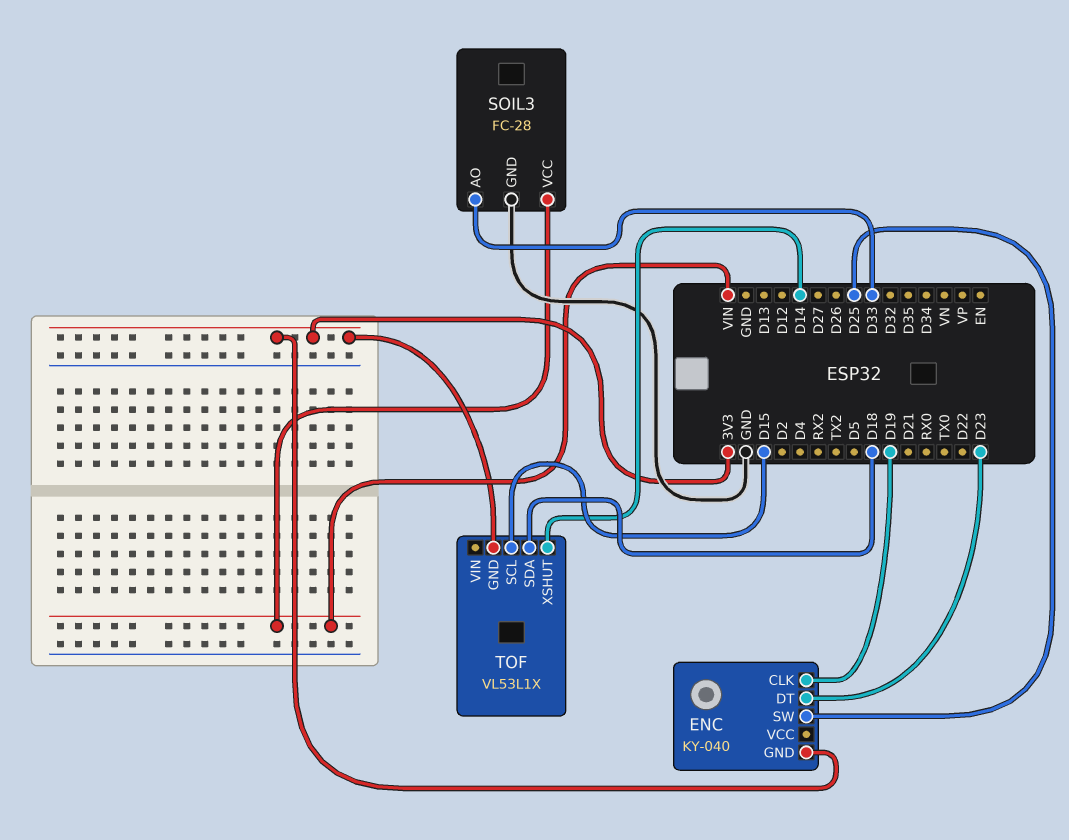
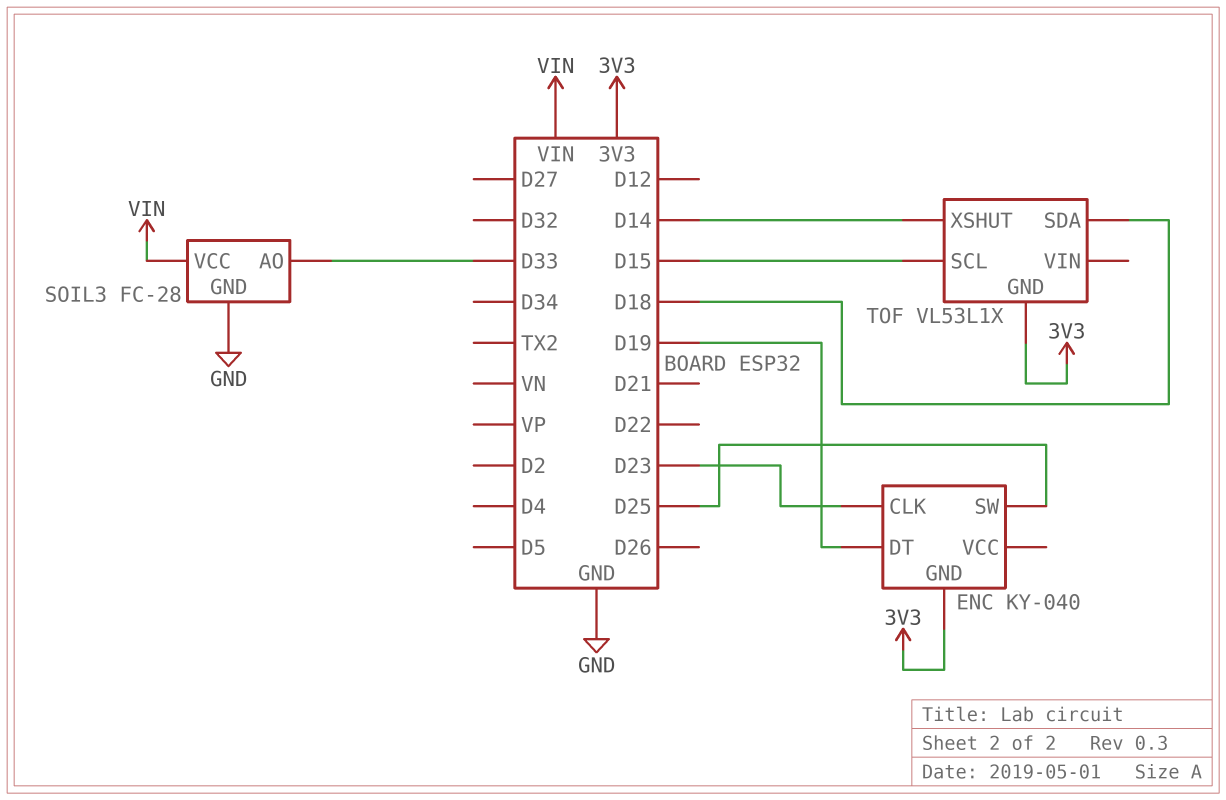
ENC pin CLK: D19 -> D23
ENC pin DT: D23 -> D19

